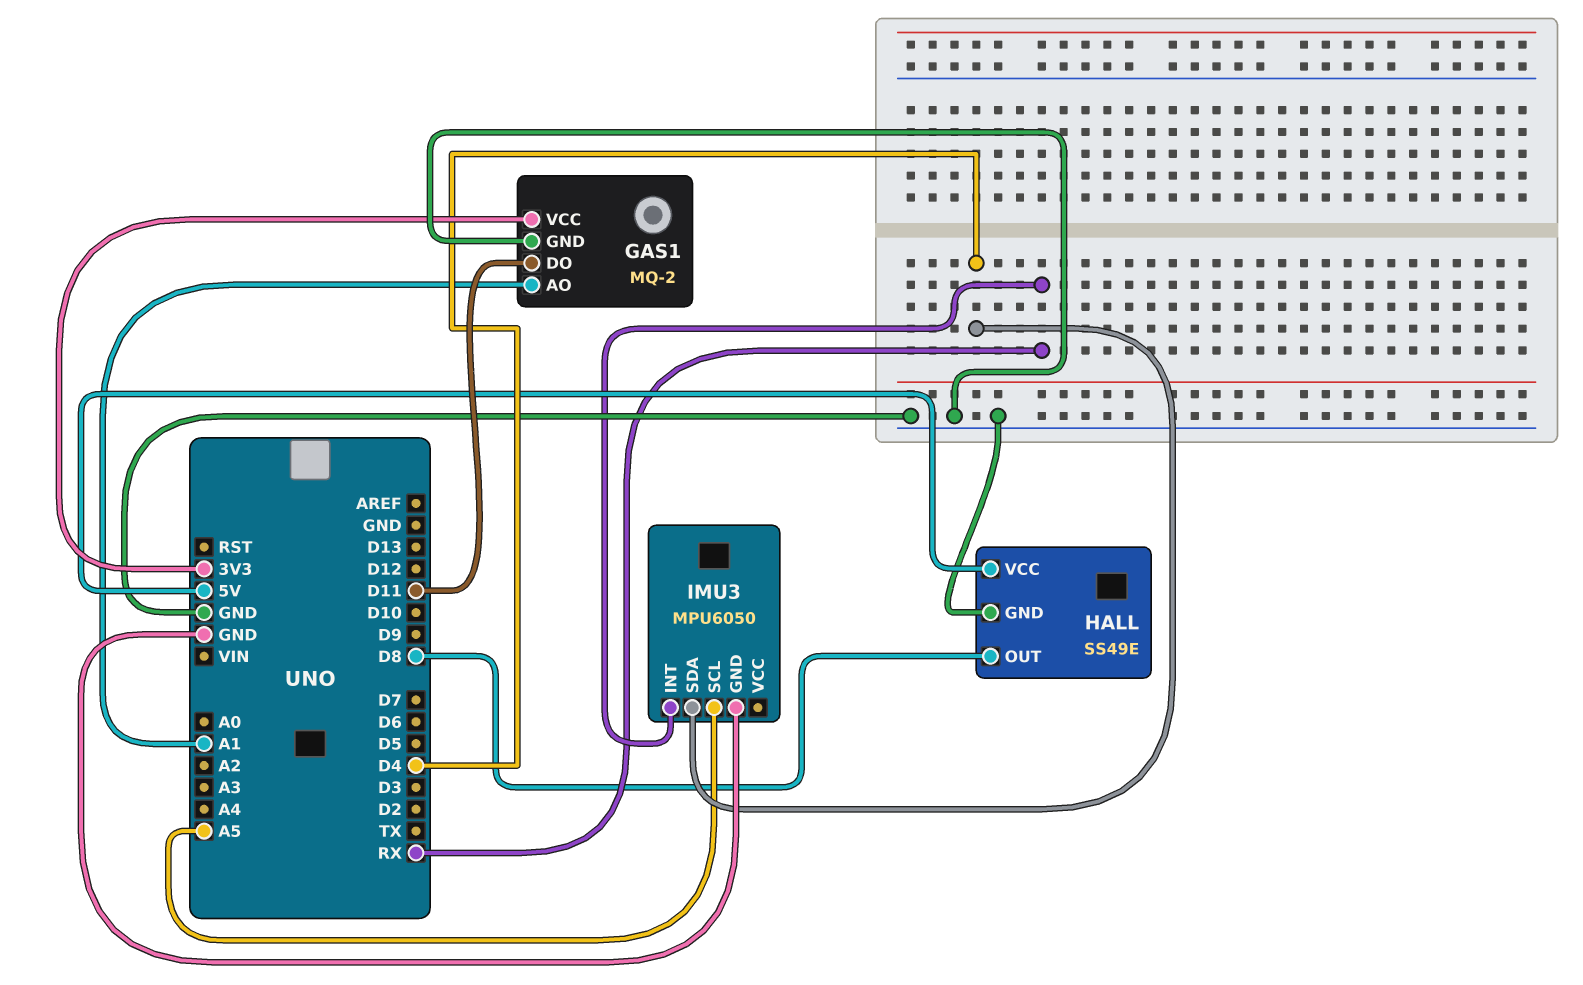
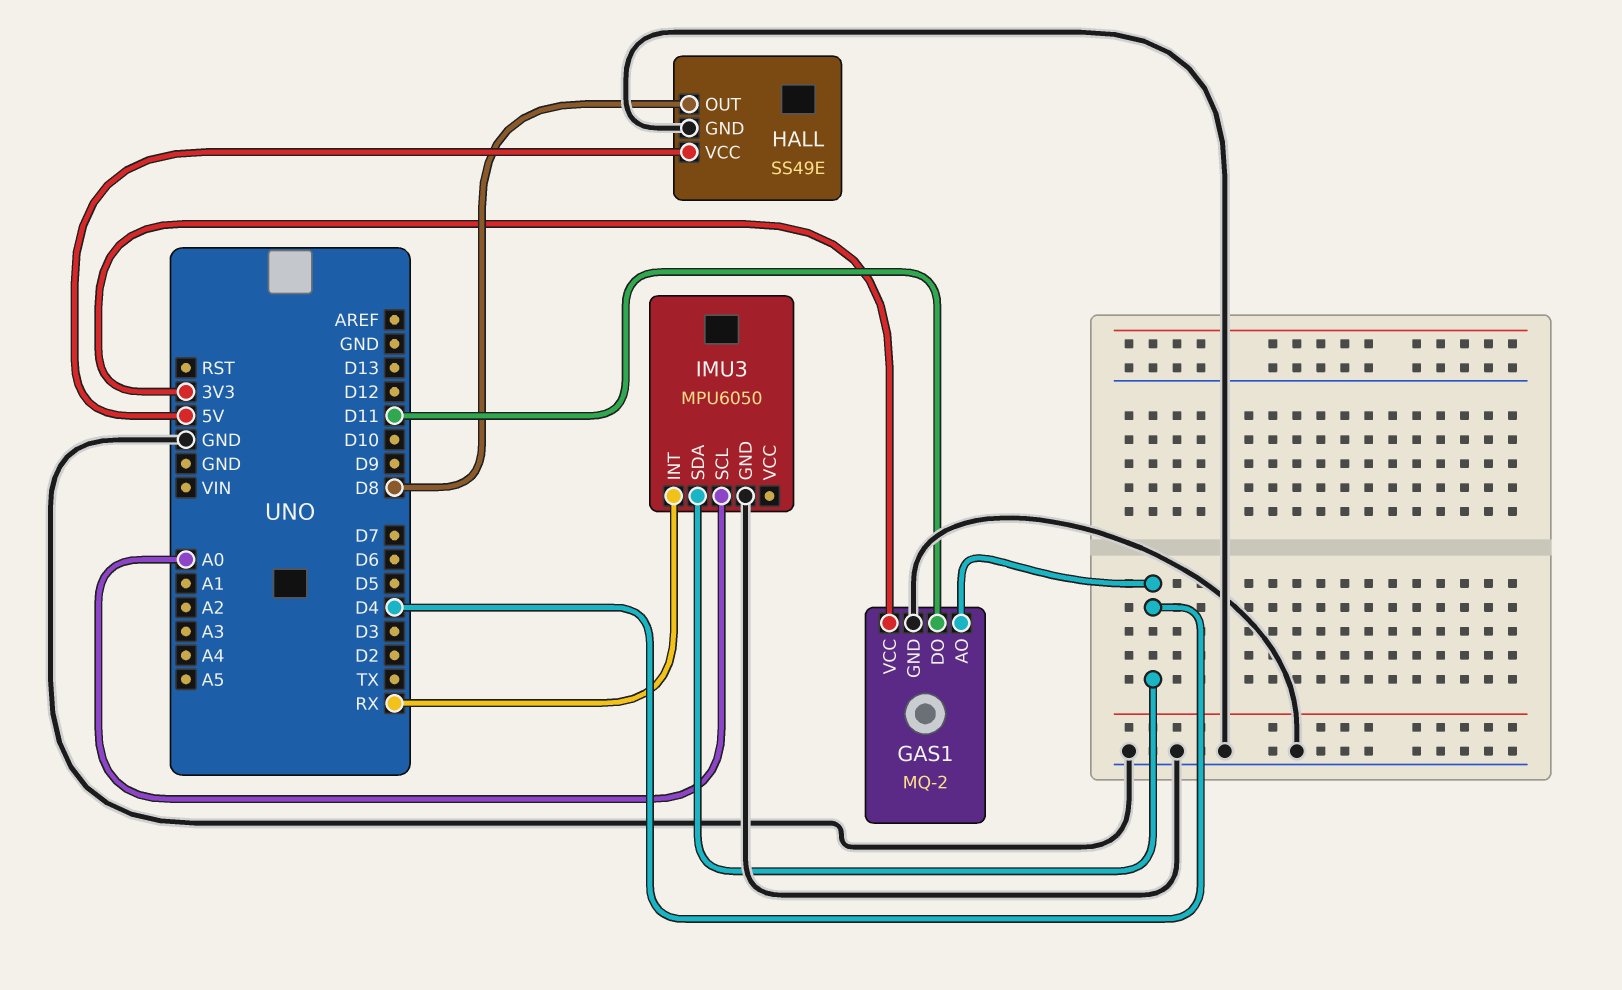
GAS1 pin AO: A1 -> D4
IMU3 pin SCL: A5 -> A0

